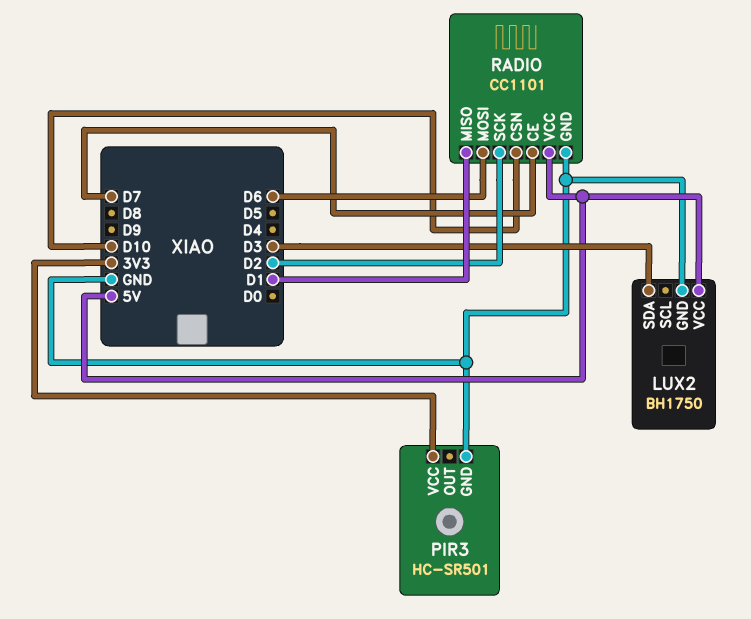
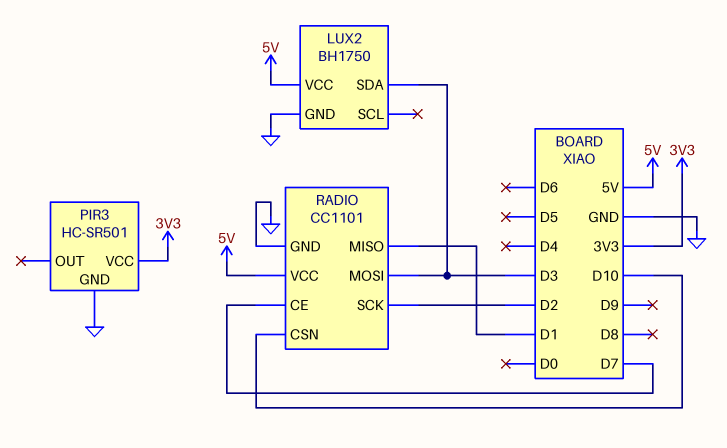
RADIO pin MOSI: D6 -> D3

